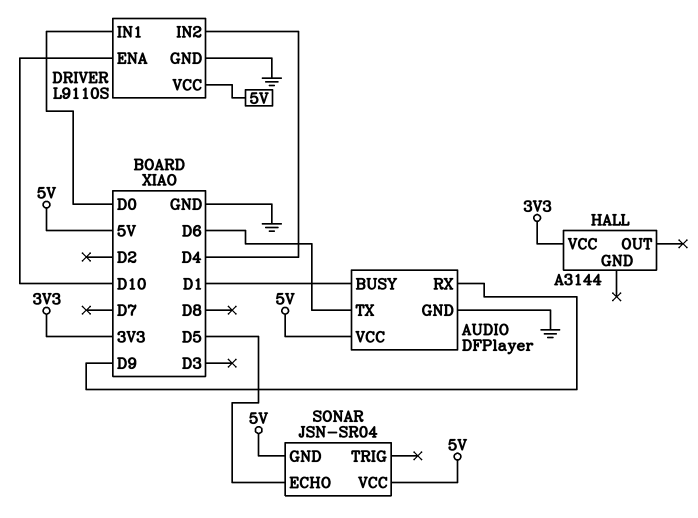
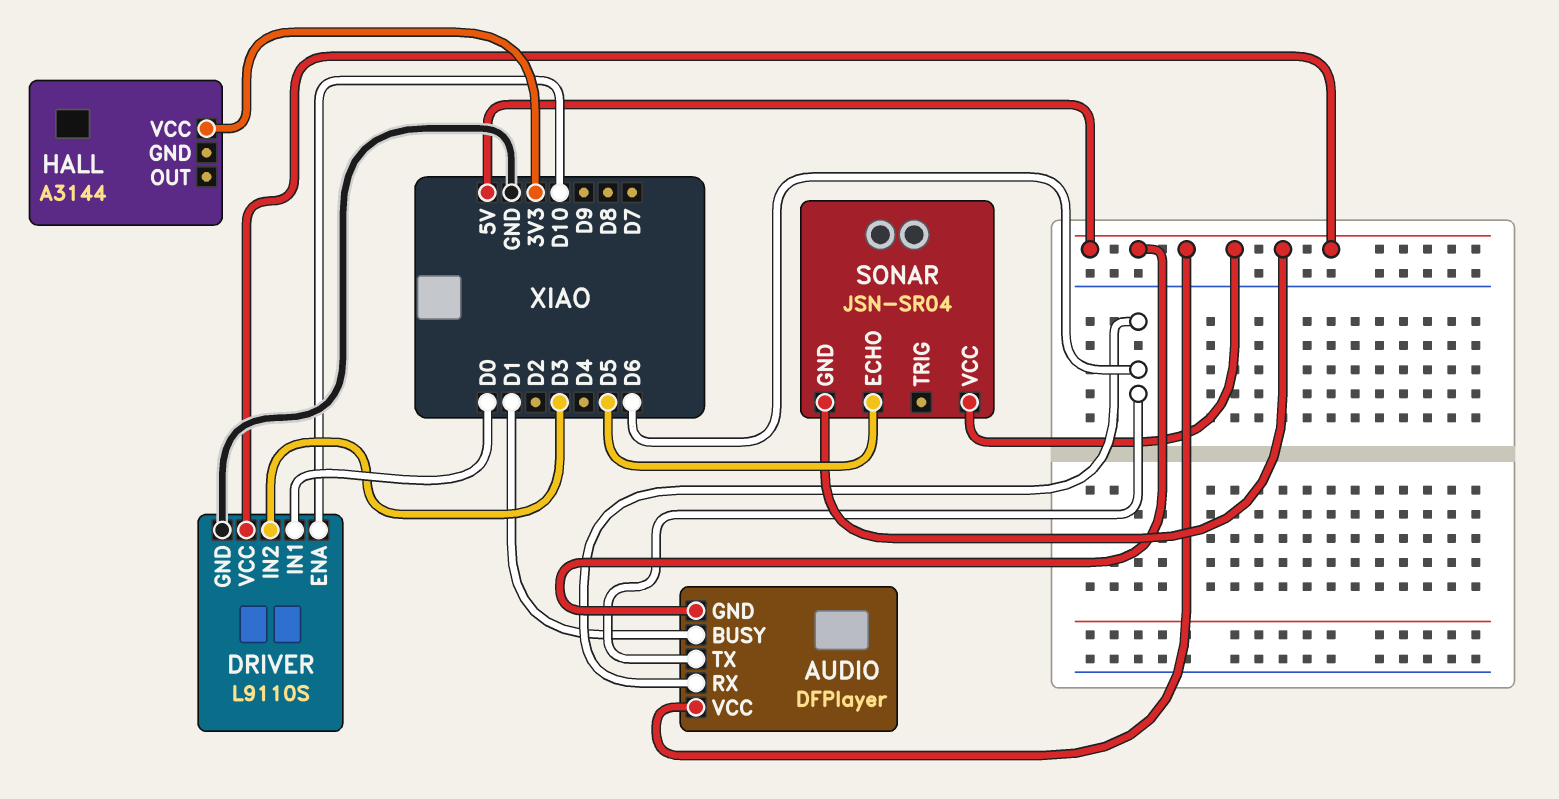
AUDIO pin GND: GND -> 5V
AUDIO pin RX: D9 -> D6
DRIVER pin IN2: D4 -> D3

